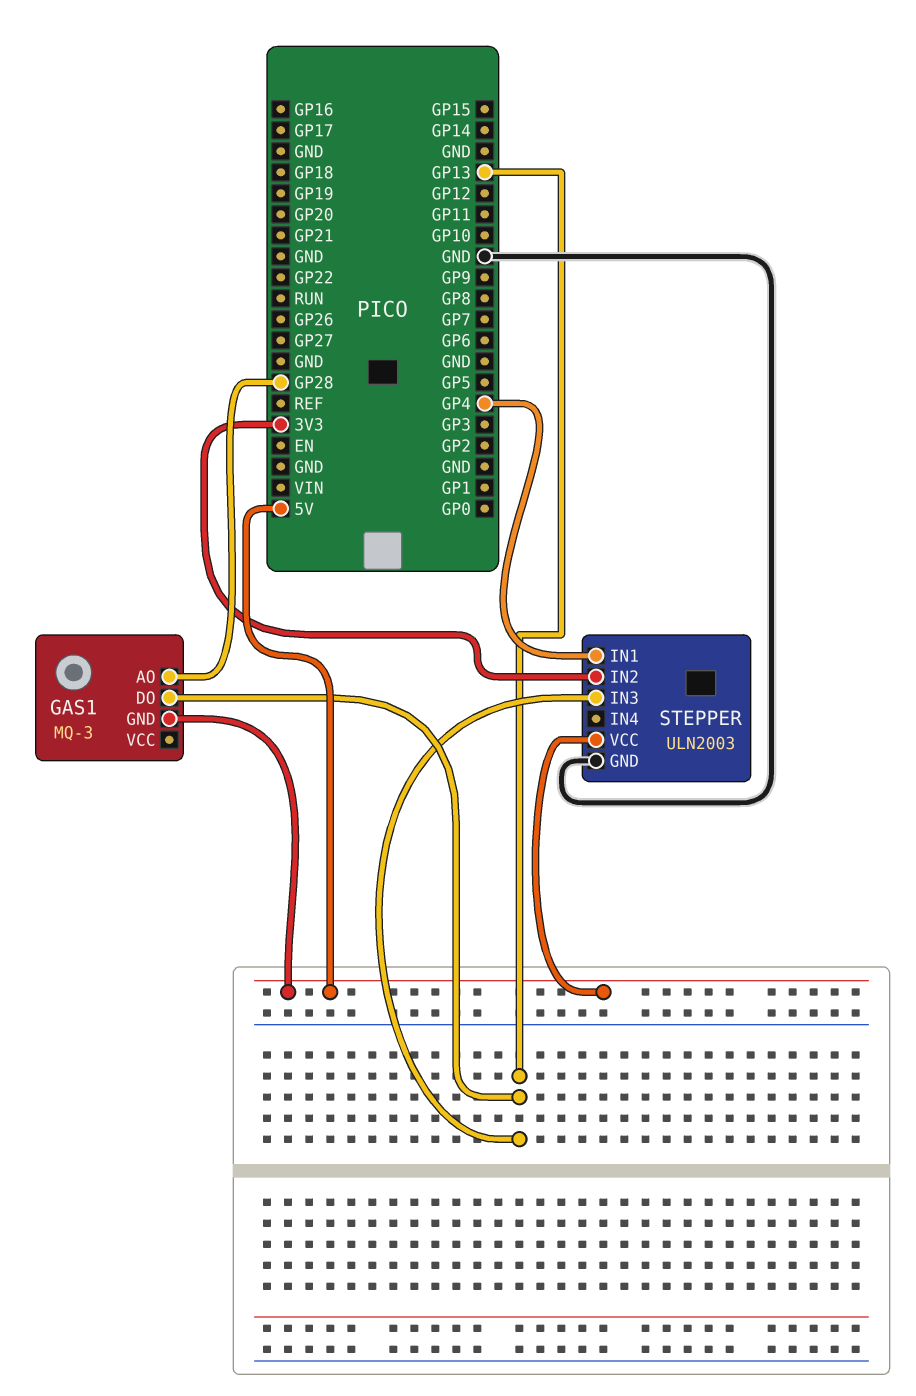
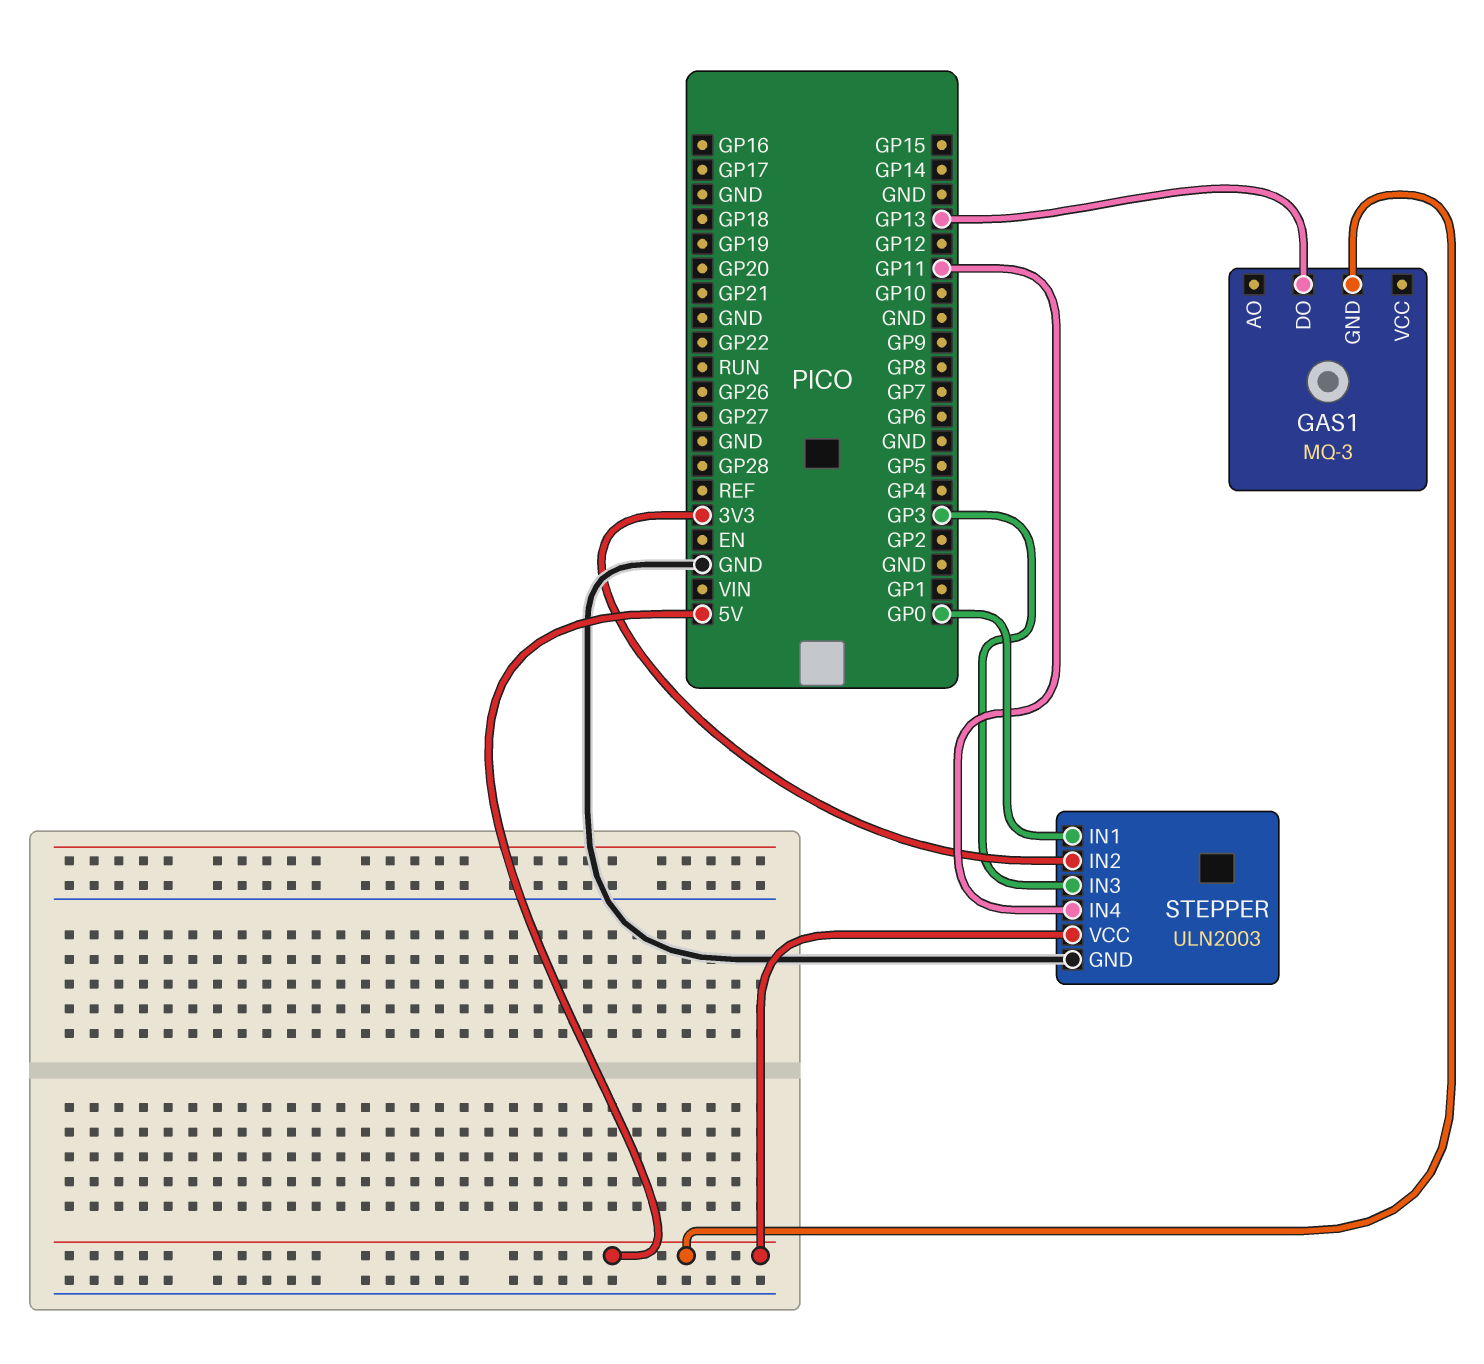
GAS1 pin AO: GP28 -> none
STEPPER pin IN1: GP4 -> GP0
STEPPER pin IN3: GP13 -> GP3
STEPPER pin IN4: none -> GP11

